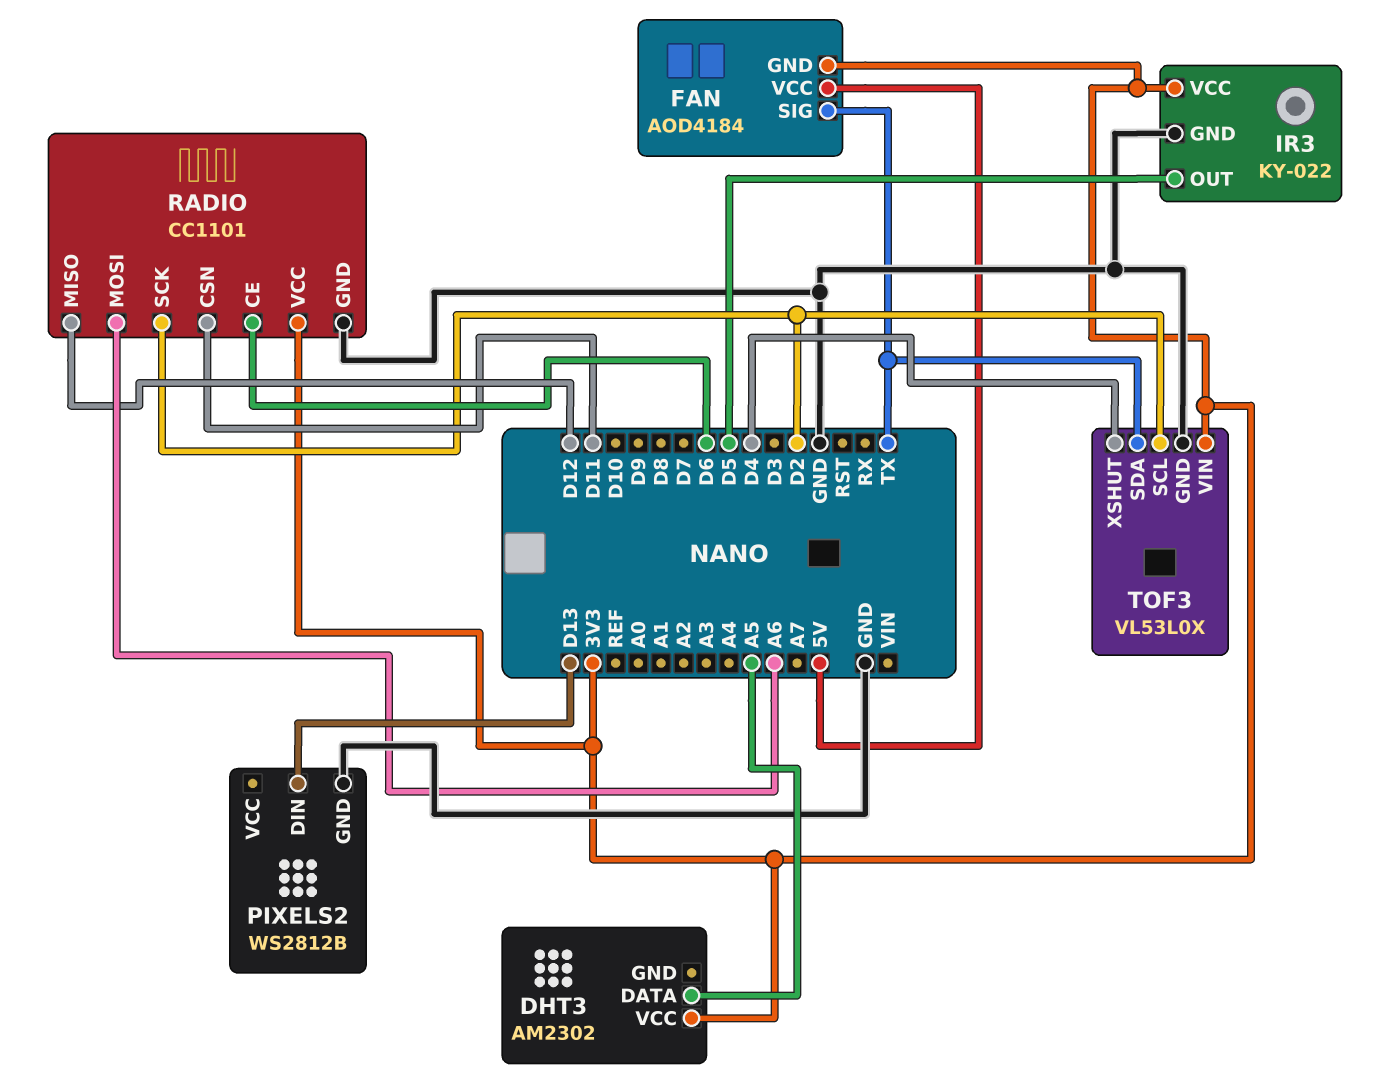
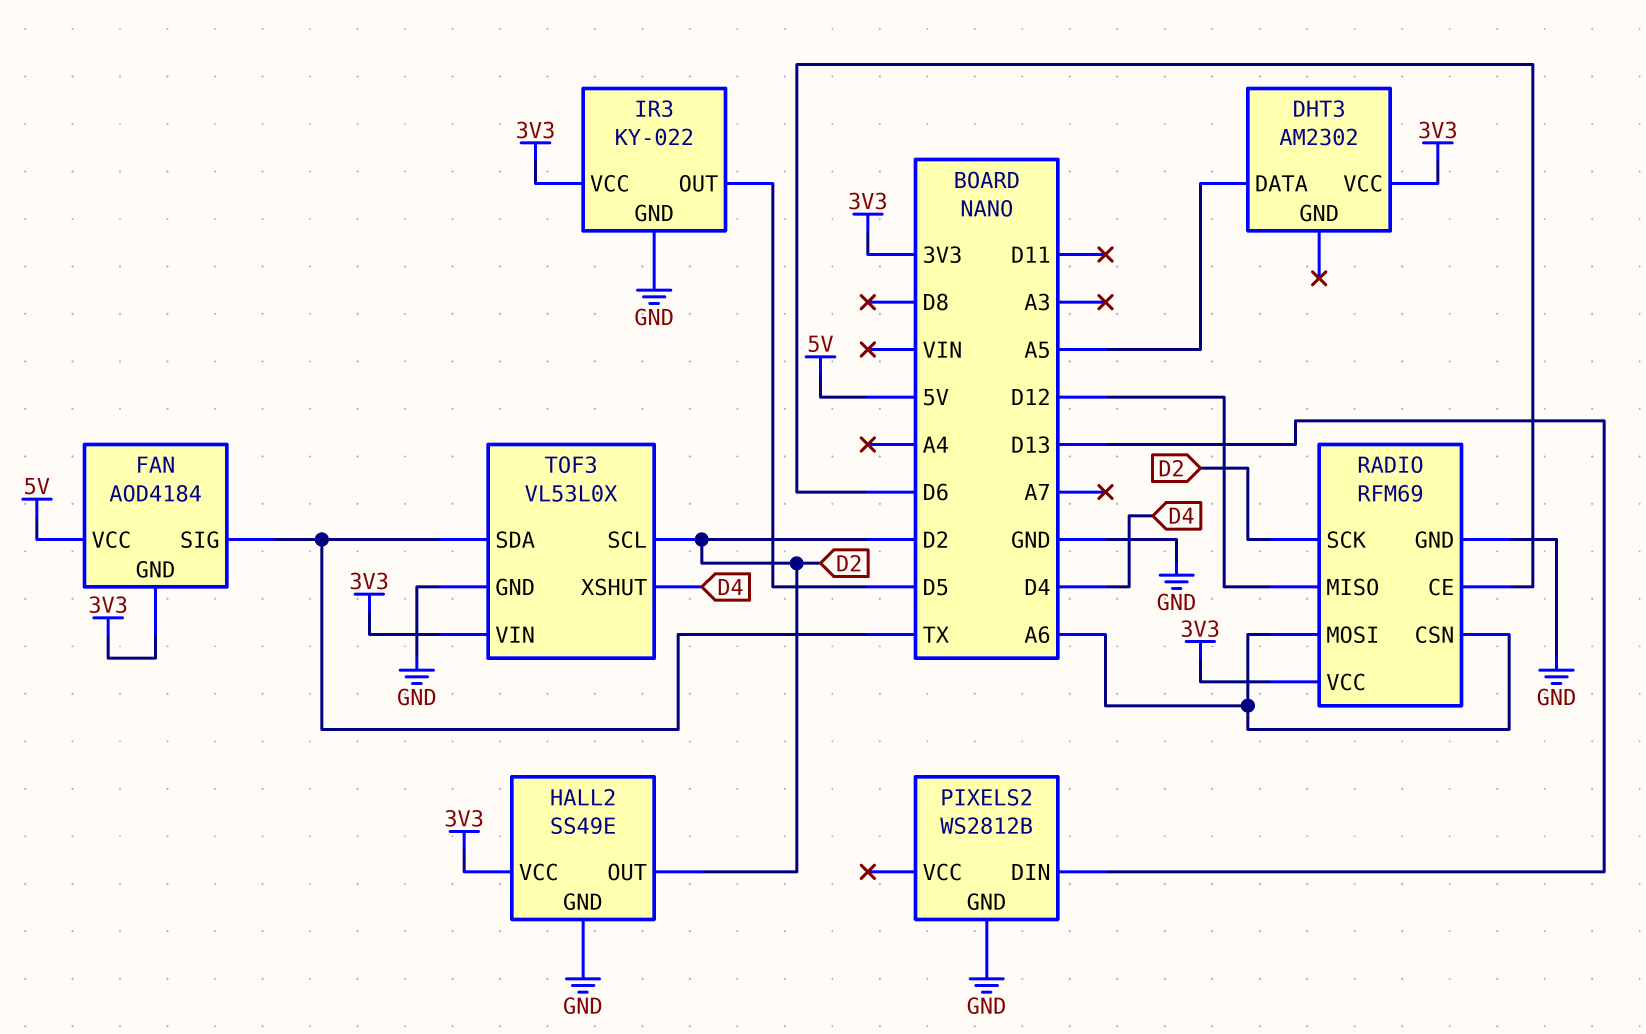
HALL2: none -> SS49E
HALL2 pin GND: none -> GND
HALL2 pin OUT: none -> D2
HALL2 pin VCC: none -> 3V3
RADIO: CC1101 -> RFM69
RADIO pin CSN: D11 -> A6

